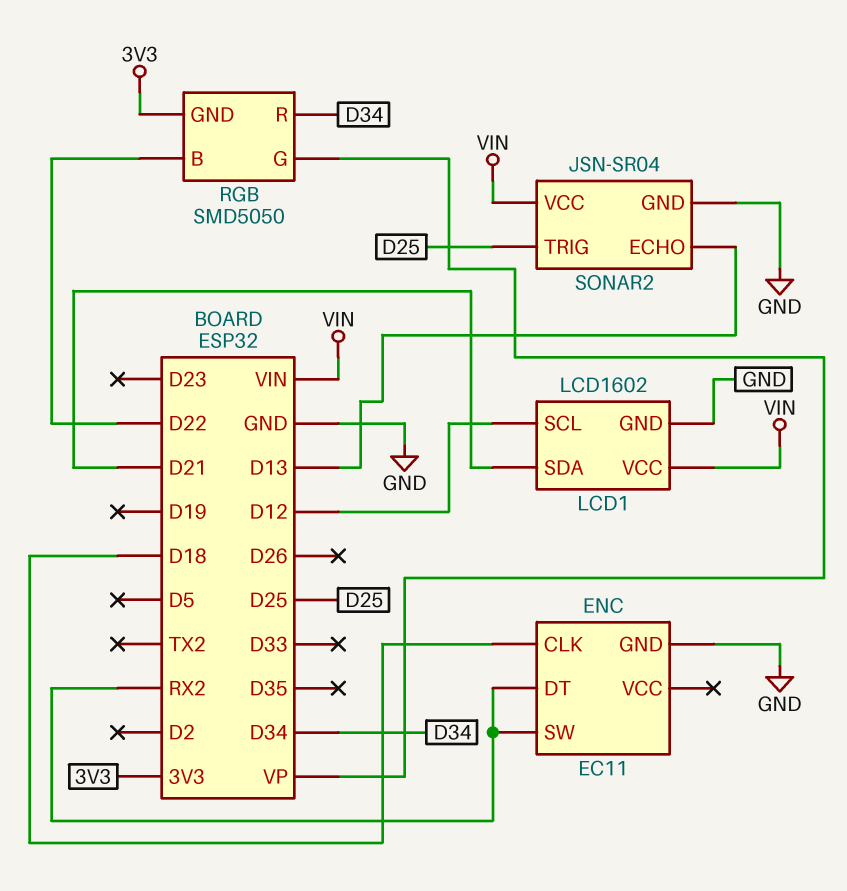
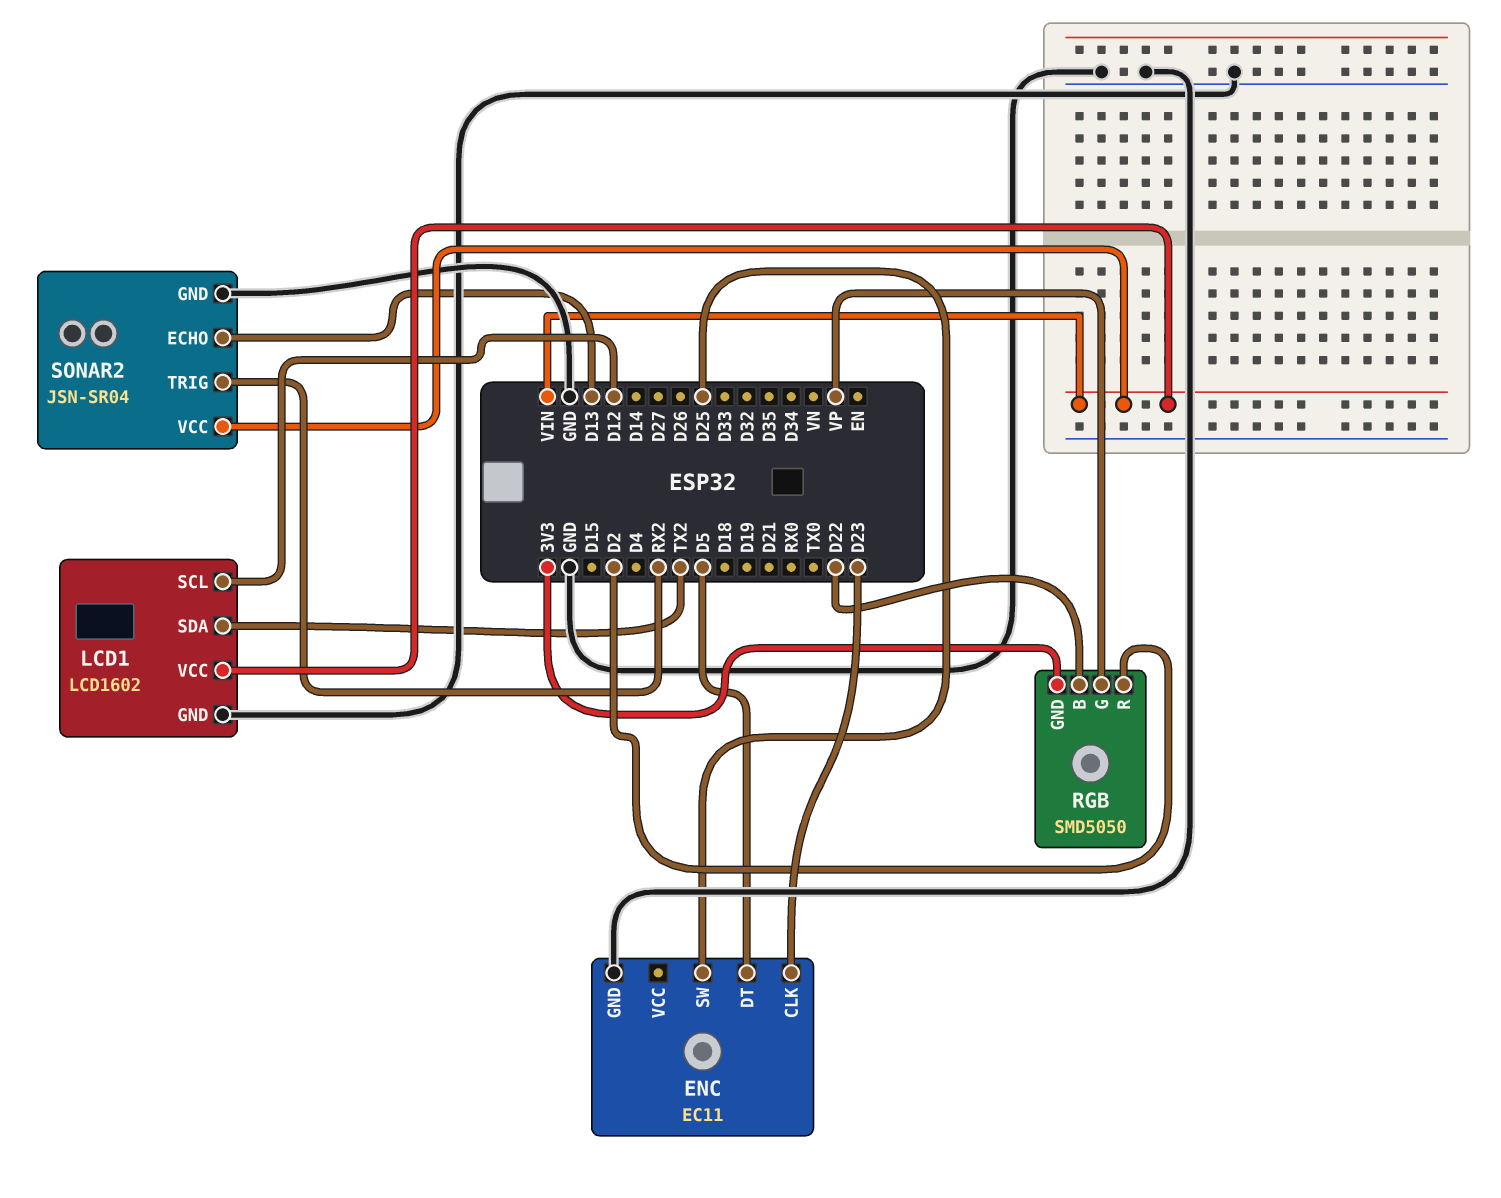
ENC pin CLK: D18 -> D23
ENC pin DT: RX2 -> D5
ENC pin SW: RX2 -> D25
LCD1 pin SDA: D21 -> TX2
RGB pin R: D34 -> D2
SONAR2 pin TRIG: D25 -> RX2

